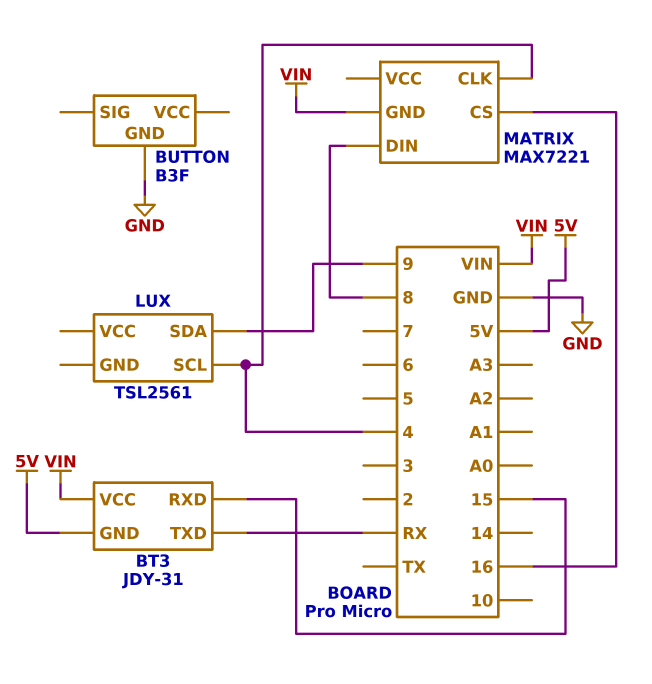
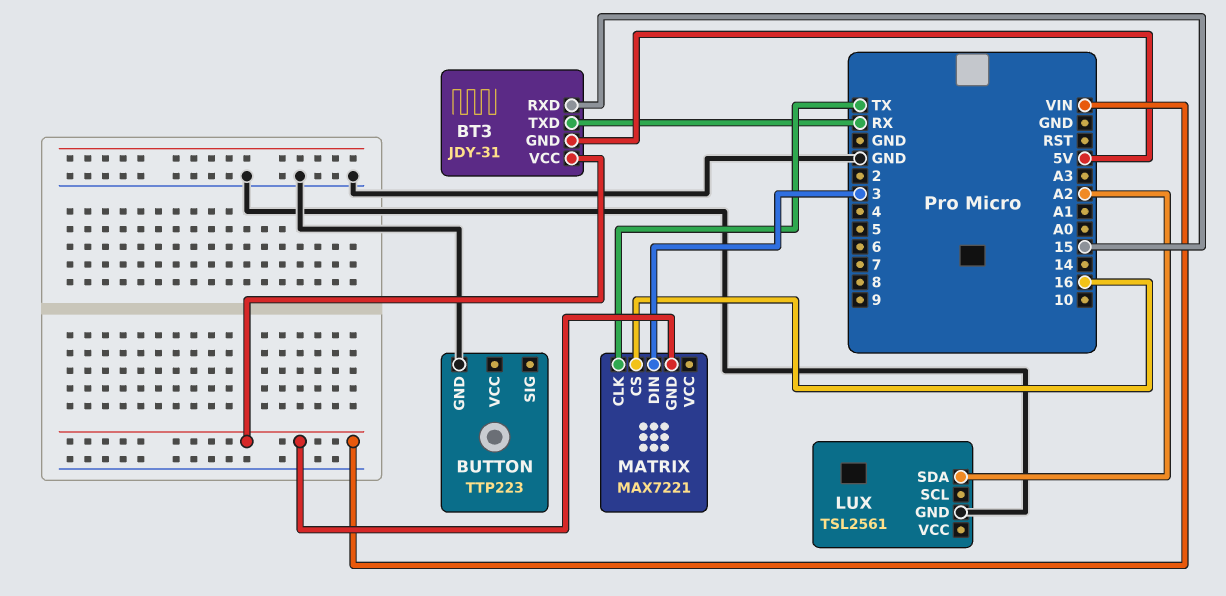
BUTTON: B3F -> TTP223
LUX pin GND: none -> GND
LUX pin SCL: 4 -> none
LUX pin SDA: 9 -> A2
MATRIX pin CLK: 4 -> TX
MATRIX pin DIN: 8 -> 3

